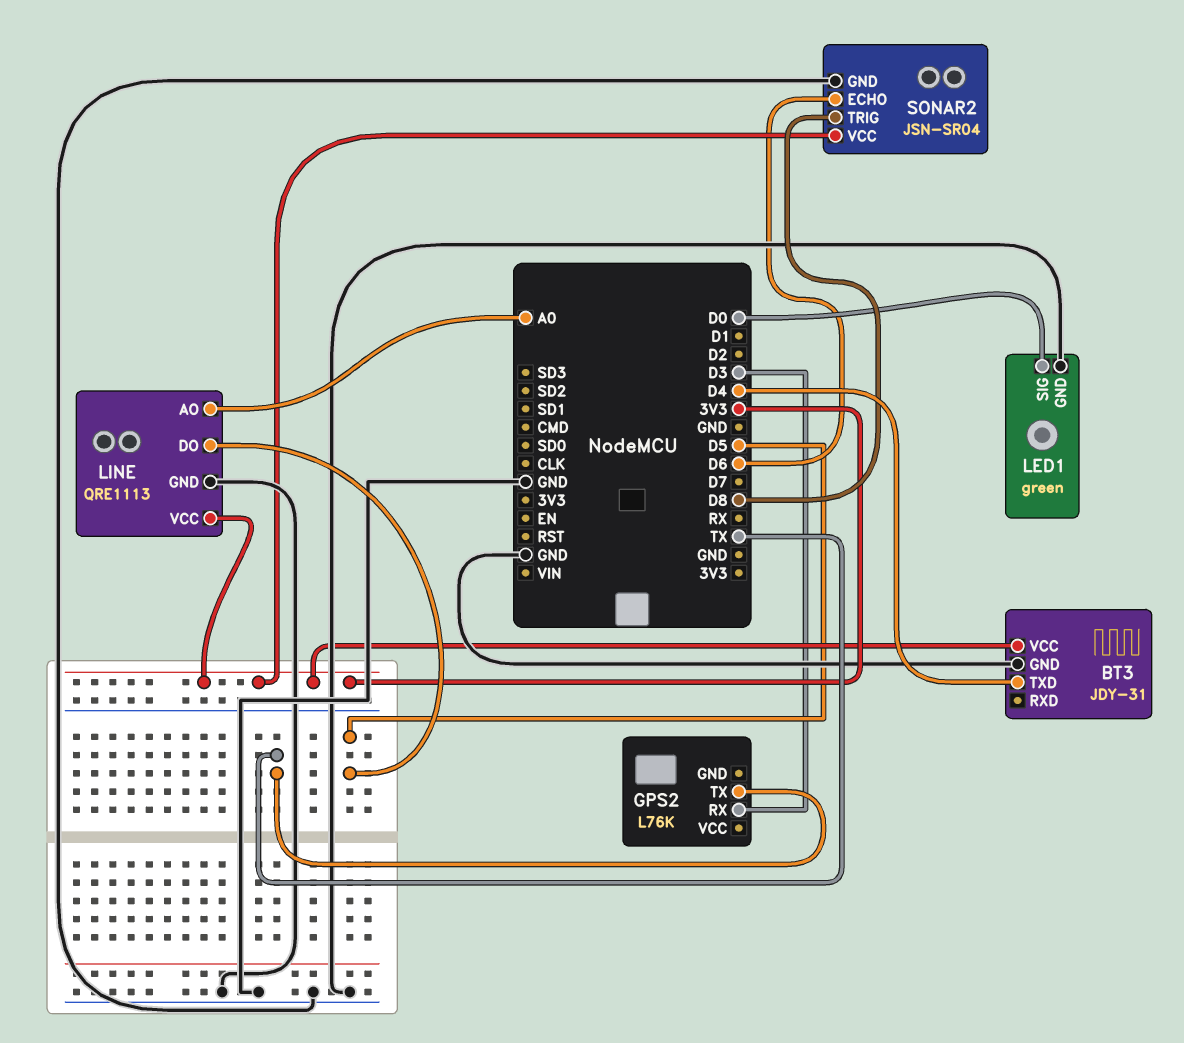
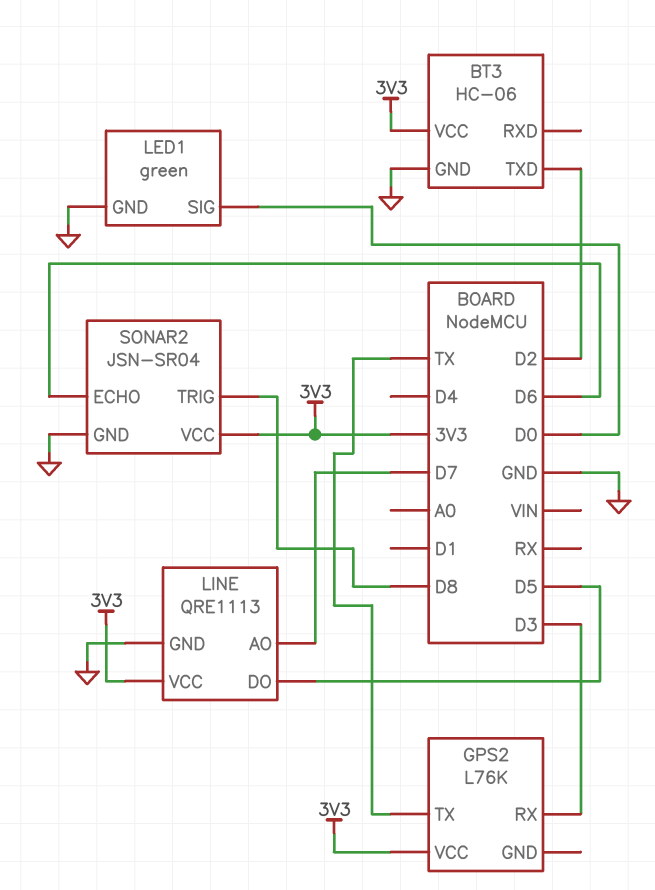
BT3: JDY-31 -> HC-06
BT3 pin TXD: D4 -> D2
GPS2 pin VCC: none -> 3V3
LINE pin AO: A0 -> D7

